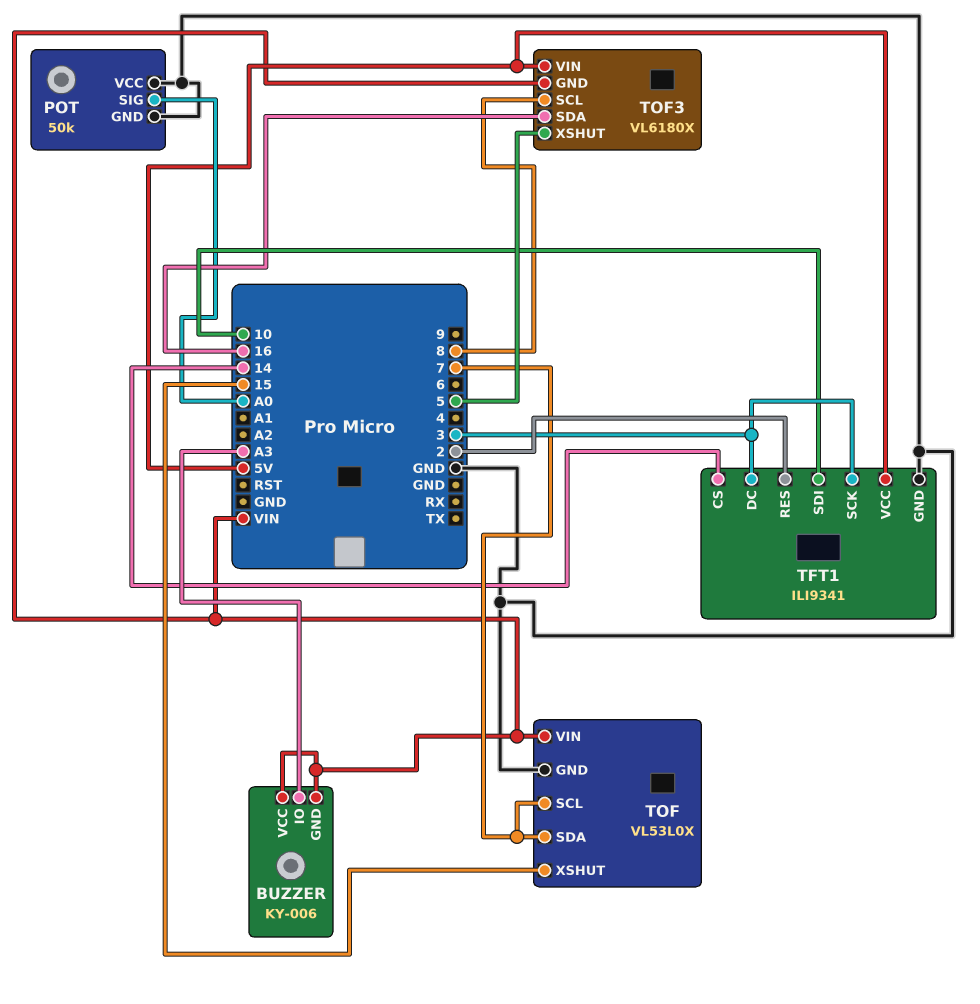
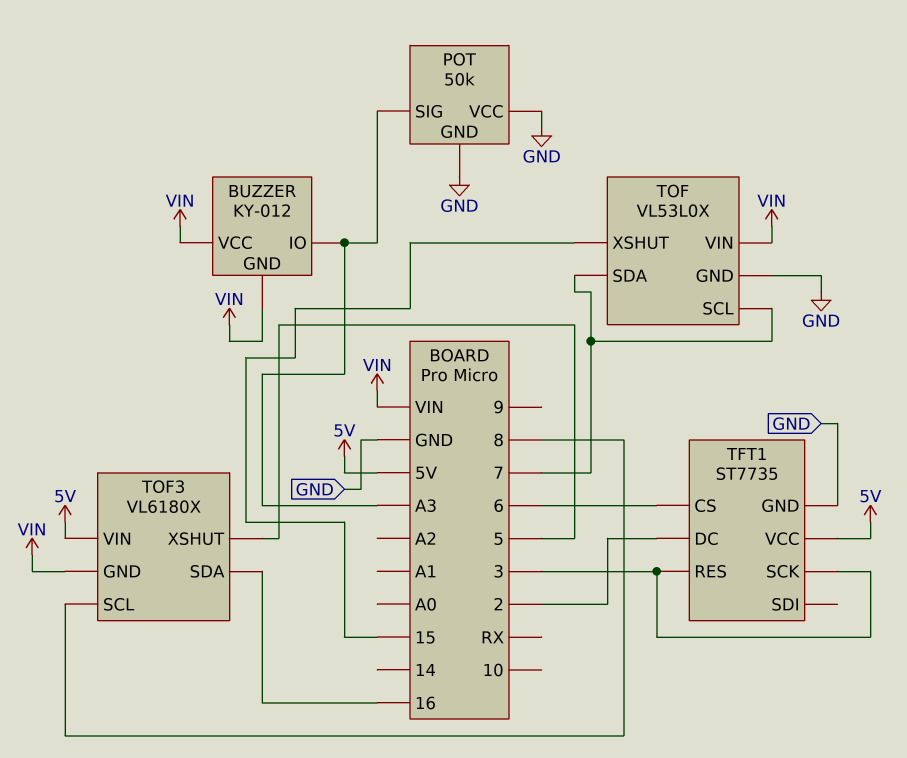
BUZZER: KY-006 -> KY-012
POT pin SIG: A0 -> A3
TFT1: ILI9341 -> ST7735
TFT1 pin CS: 14 -> 6
TFT1 pin DC: 3 -> 2
TFT1 pin RES: 2 -> 3
TFT1 pin SDI: 10 -> none

